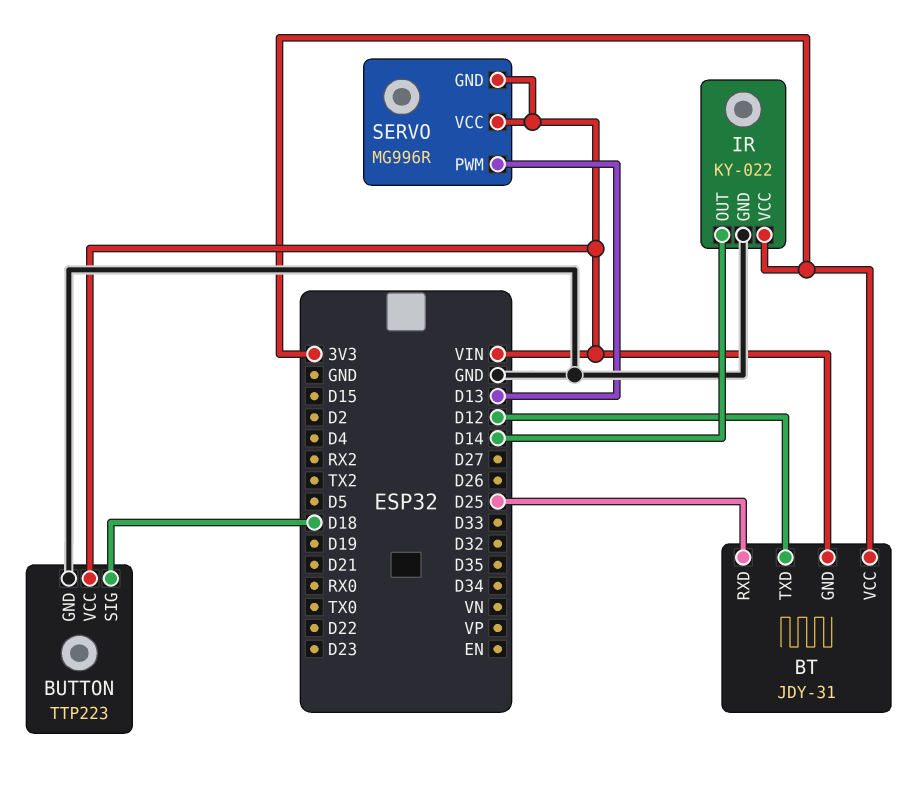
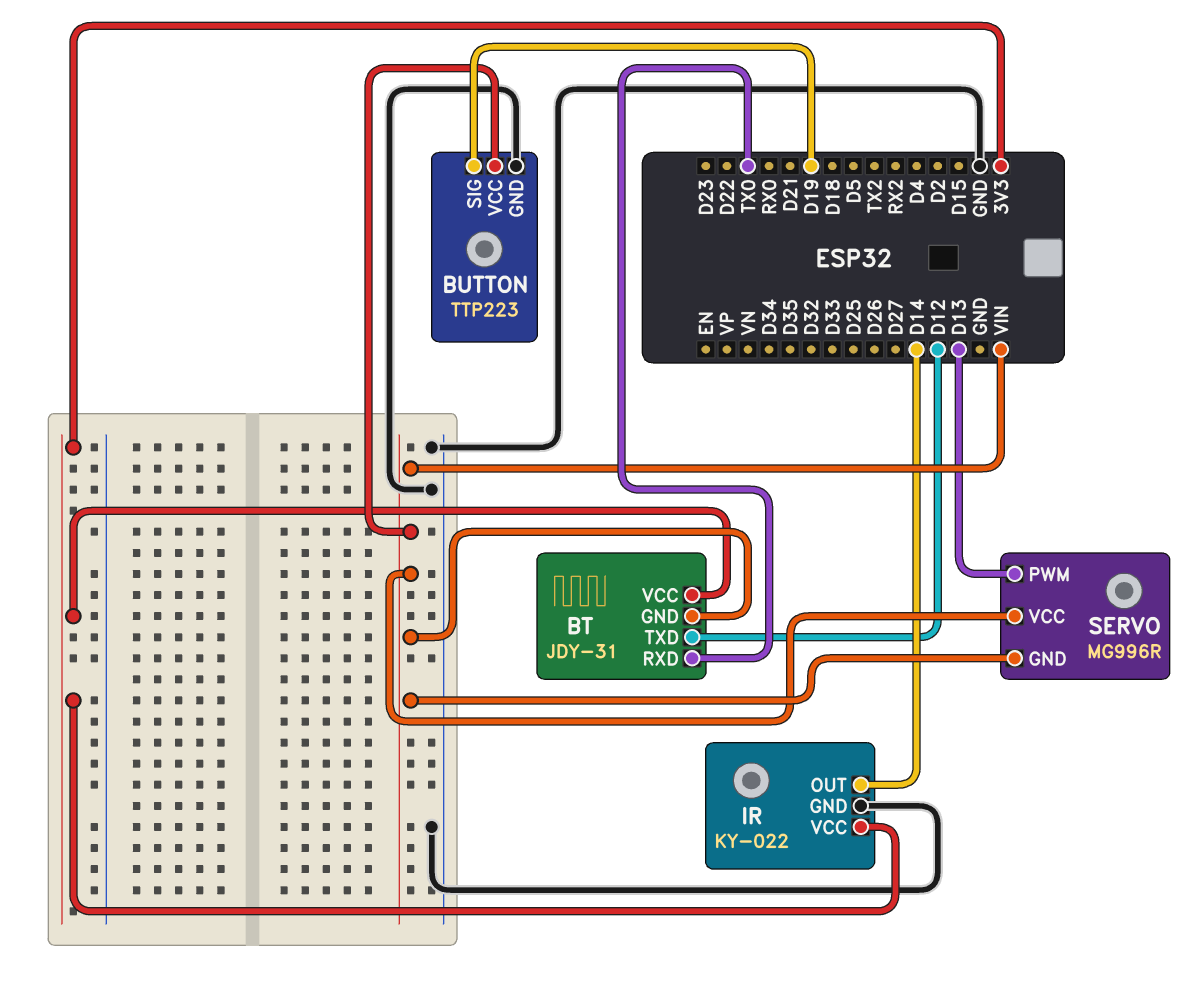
BT pin RXD: D25 -> TX0
BUTTON pin SIG: D18 -> D19

